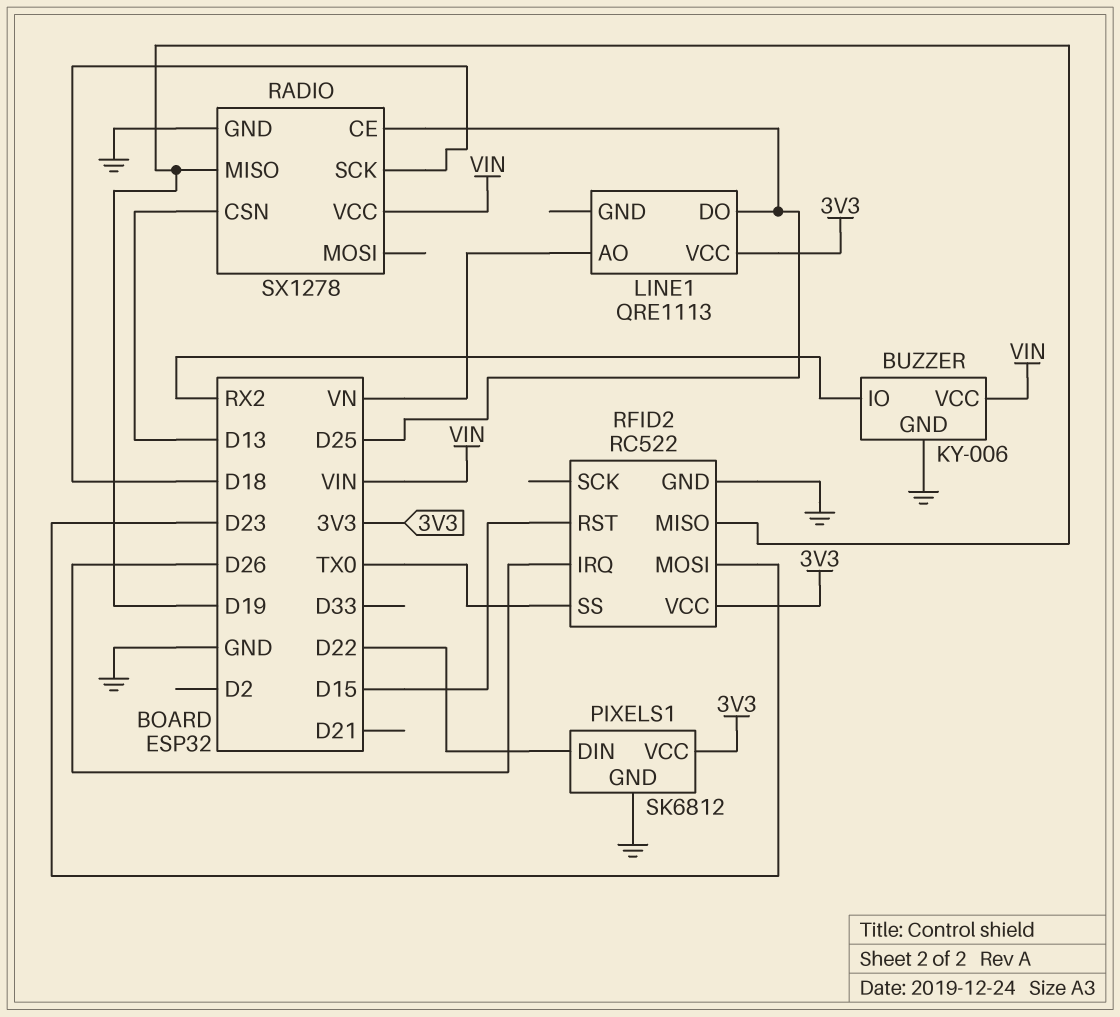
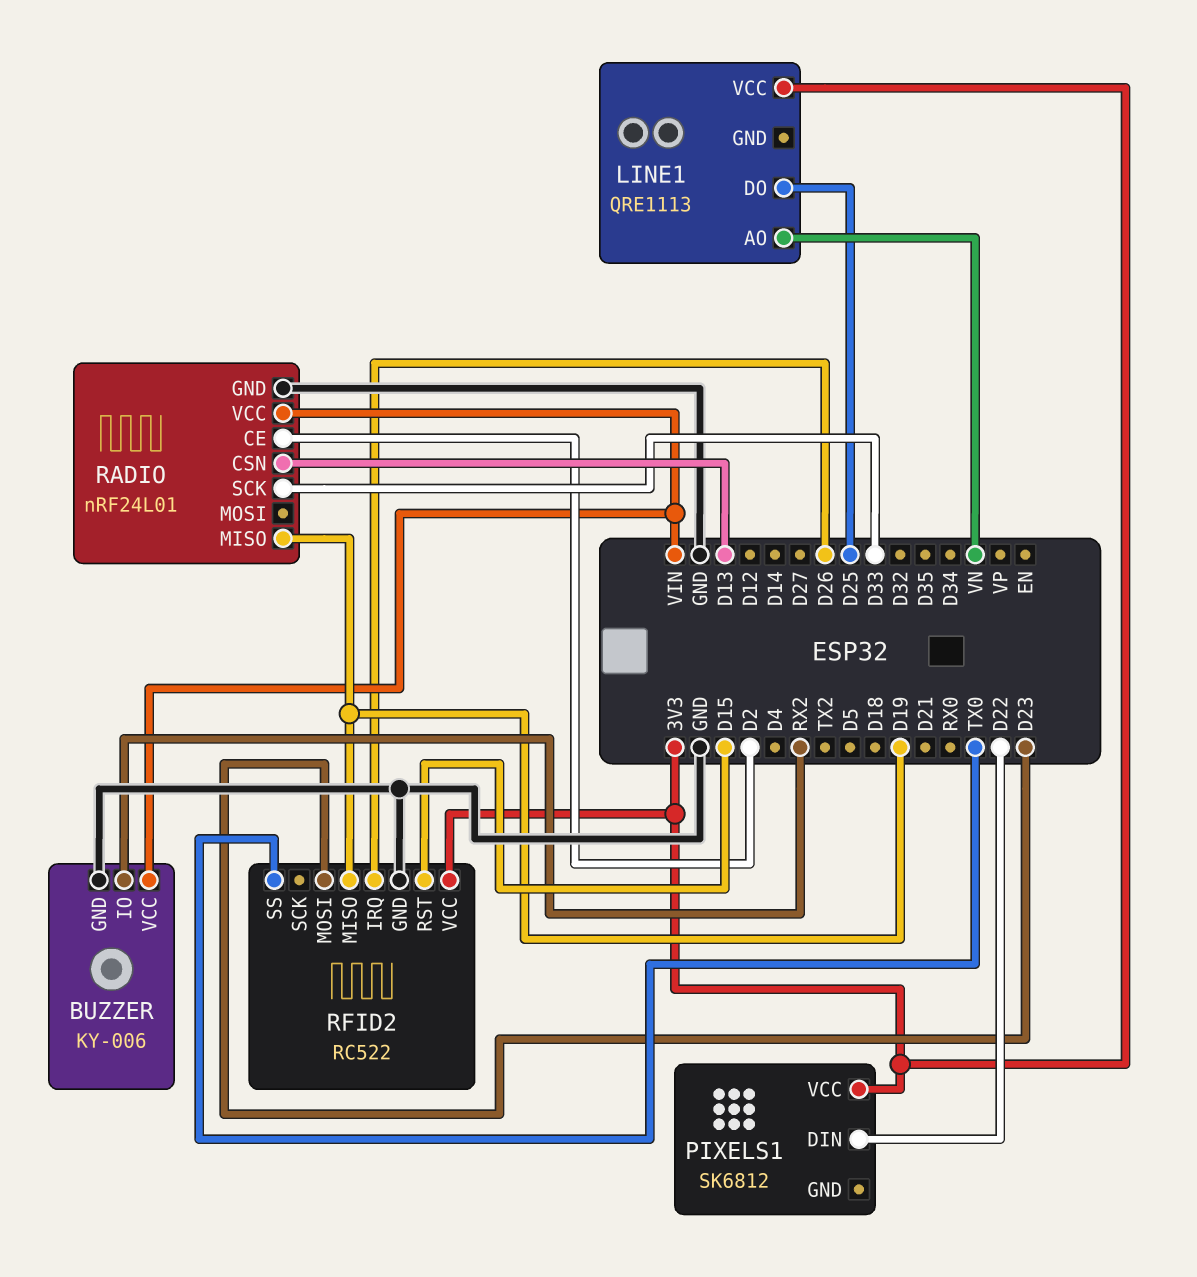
PIXELS1 pin GND: GND -> none
RADIO: SX1278 -> nRF24L01
RADIO pin CE: D25 -> D2
RADIO pin SCK: D18 -> D33

